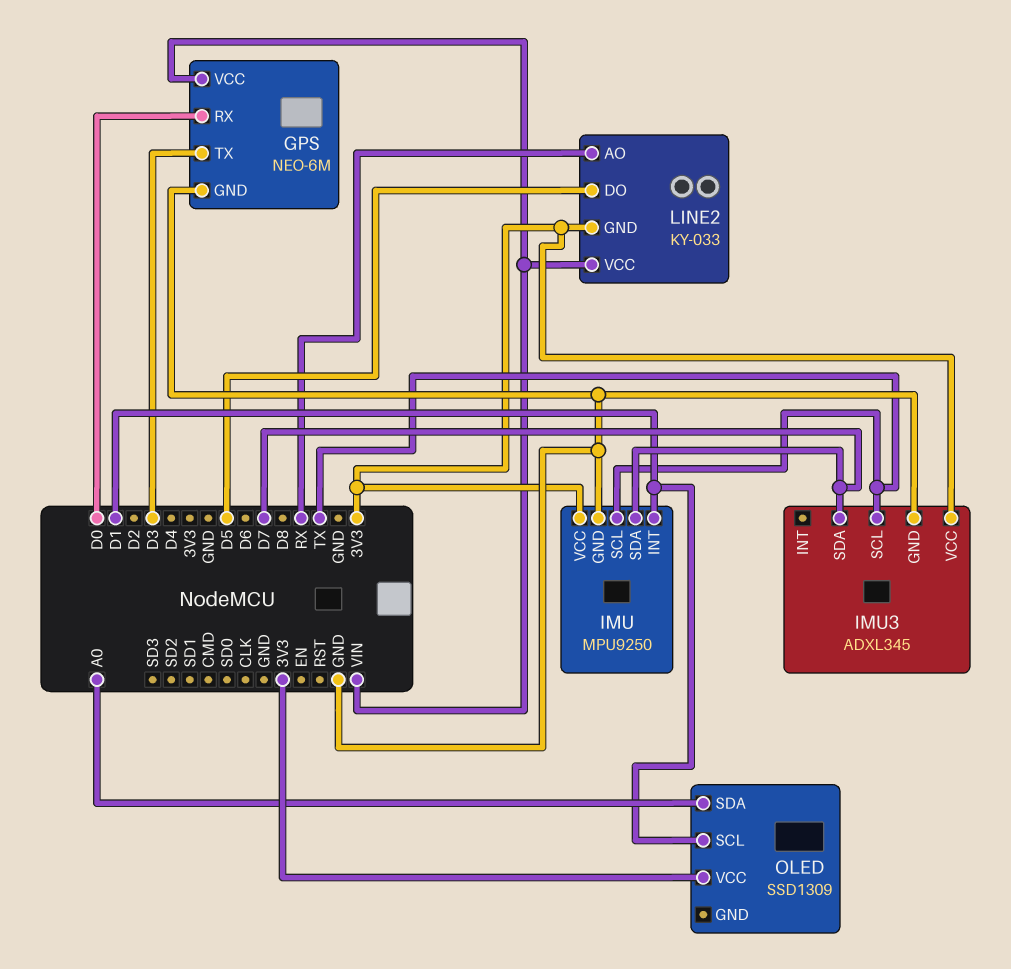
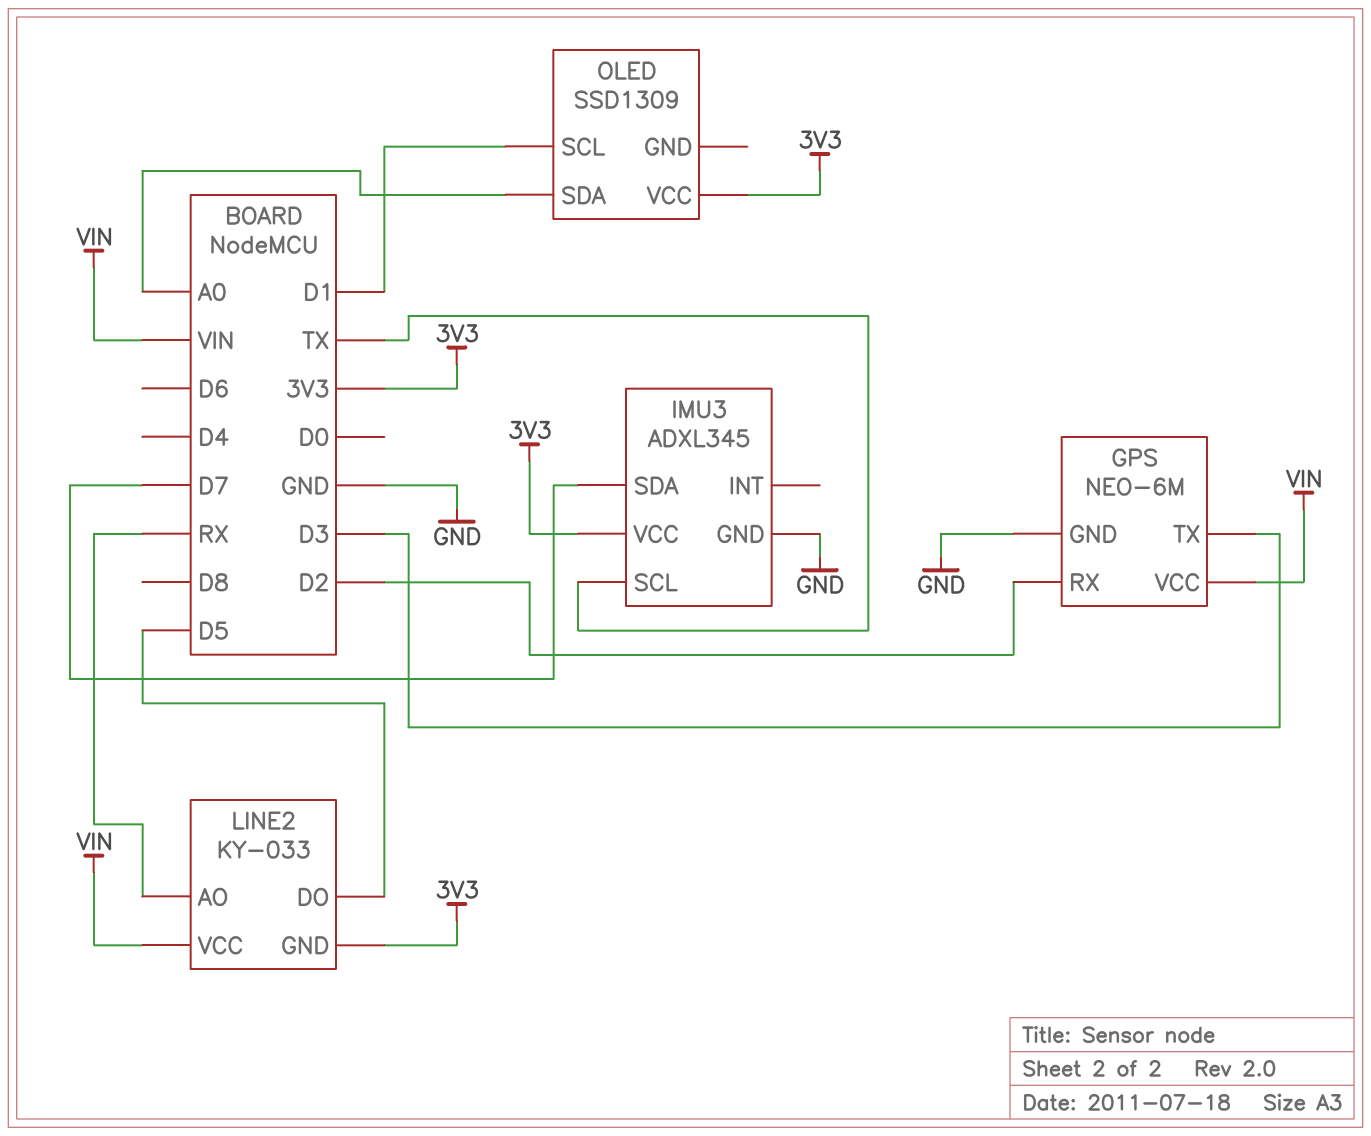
GPS pin RX: D0 -> D2
IMU: MPU9250 -> none
IMU pin GND: GND -> none
IMU pin INT: D1 -> none
IMU pin SCL: TX -> none
IMU pin SDA: D7 -> none
IMU pin VCC: 3V3 -> none

